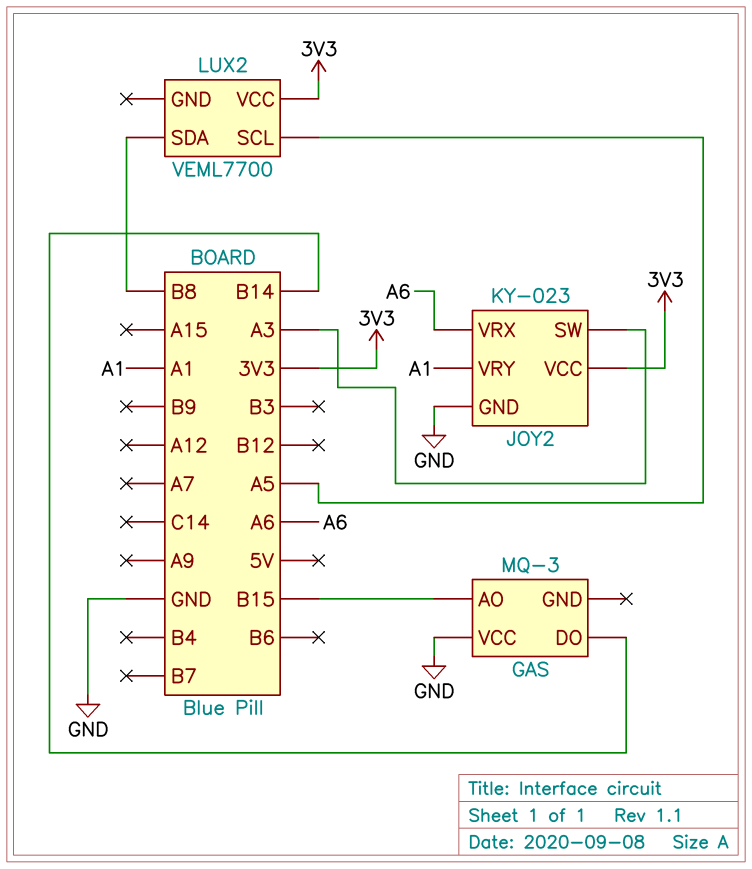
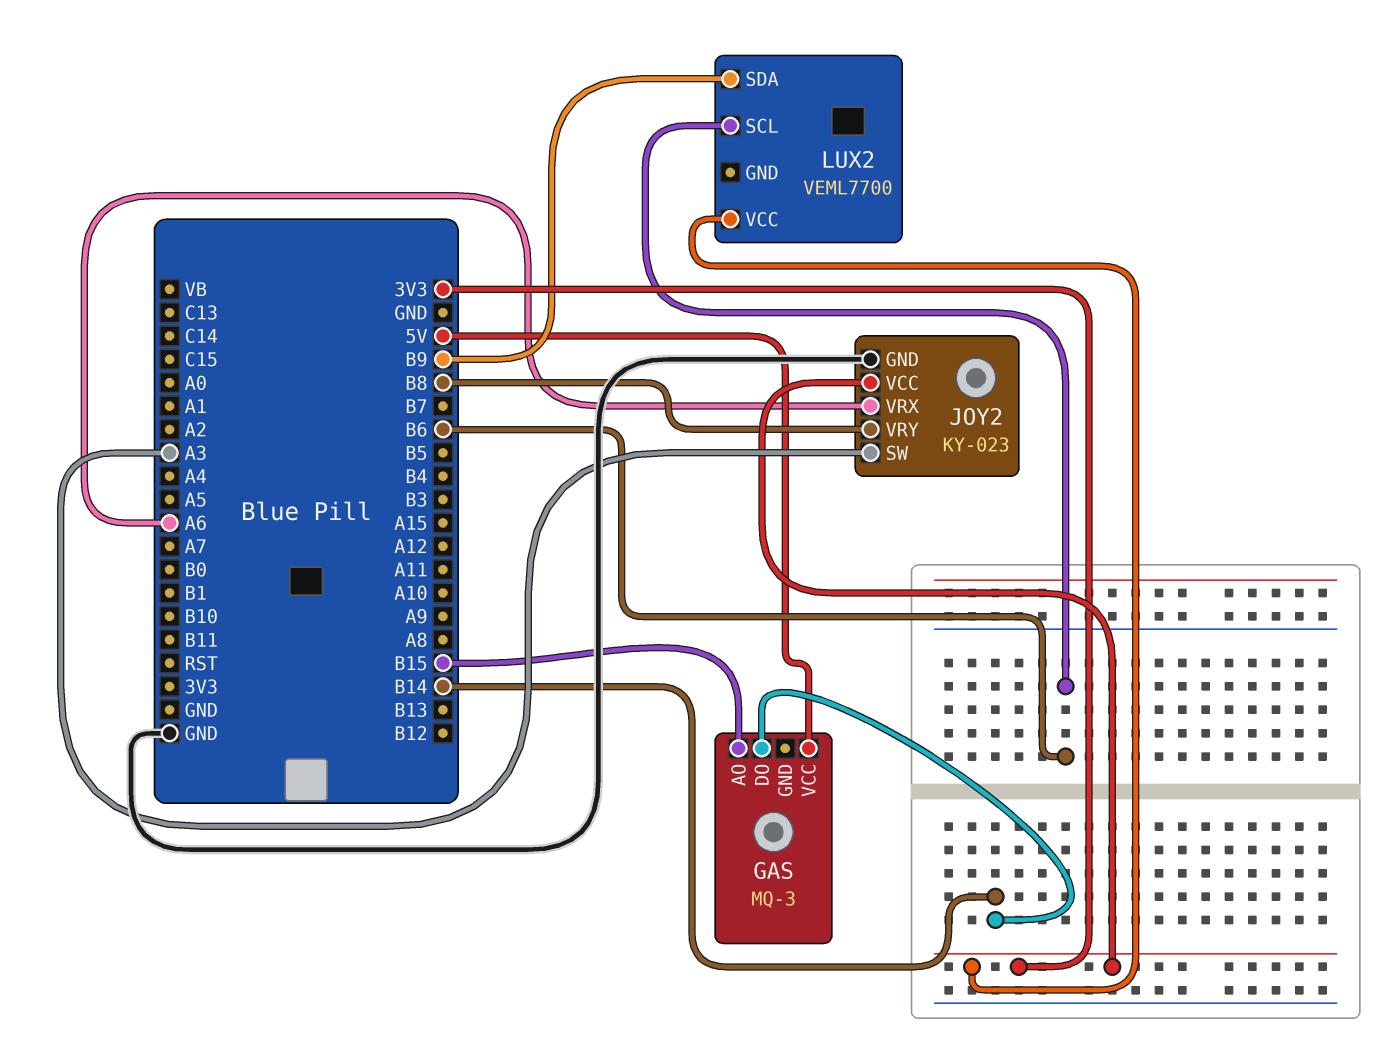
GAS pin VCC: GND -> 5V
JOY2 pin VRY: A1 -> B8
LUX2 pin SCL: A5 -> B6
LUX2 pin SDA: B8 -> B9

